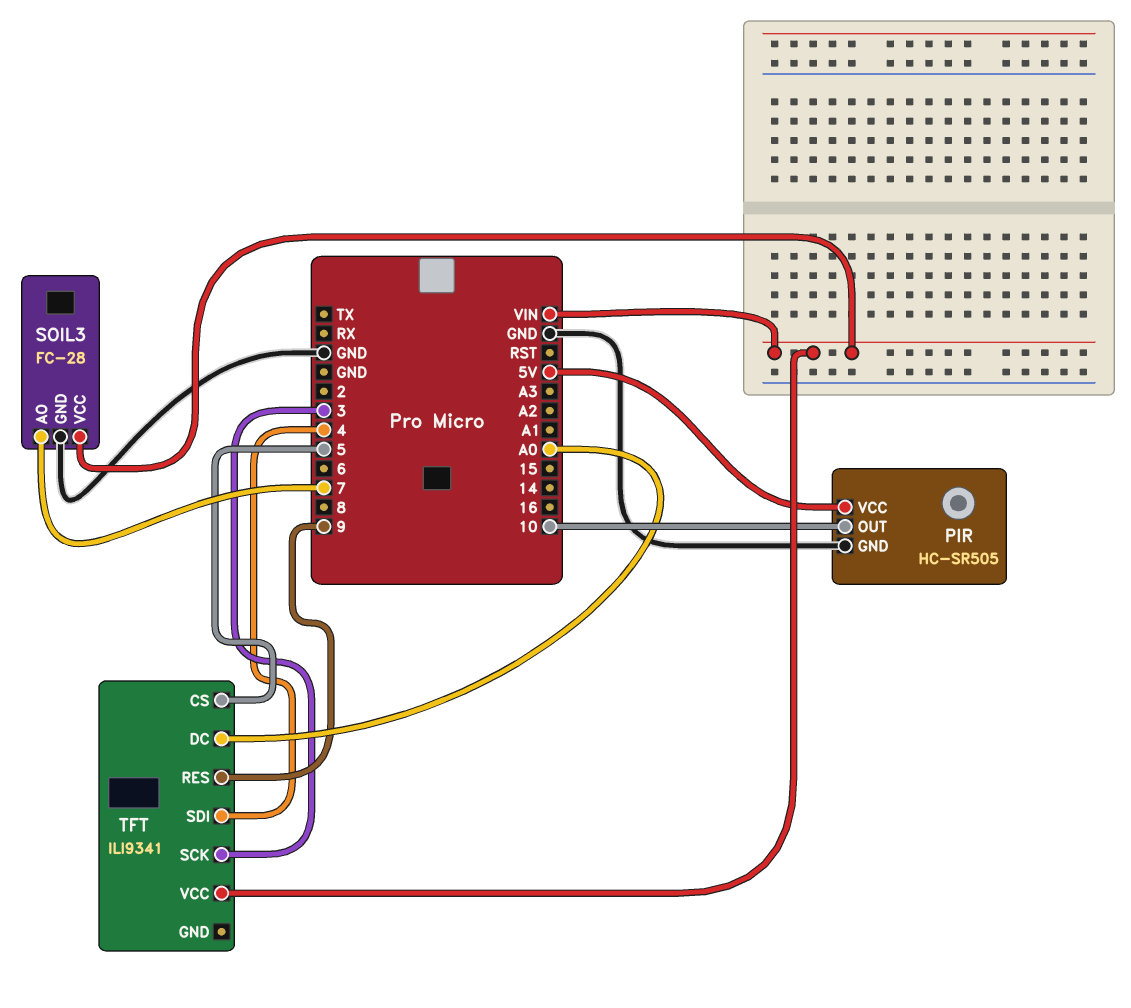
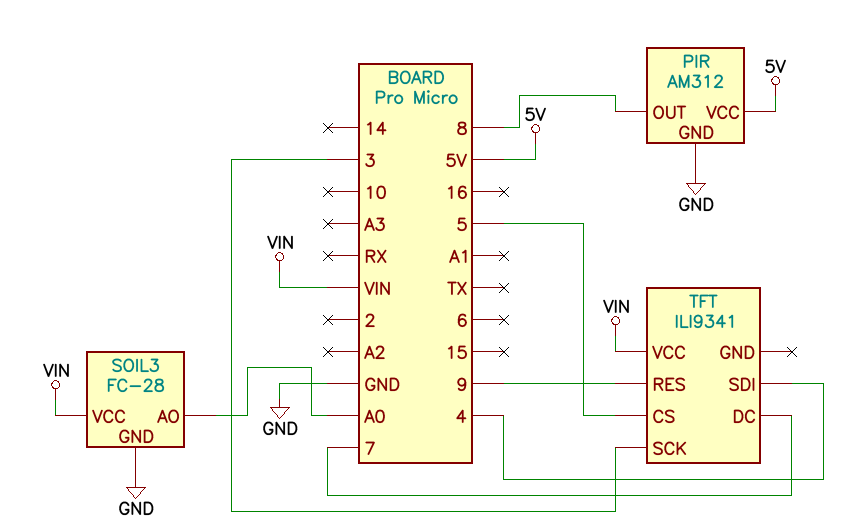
PIR: HC-SR505 -> AM312
PIR pin OUT: 10 -> 8
SOIL3 pin AO: 7 -> A0
TFT pin DC: A0 -> 7

